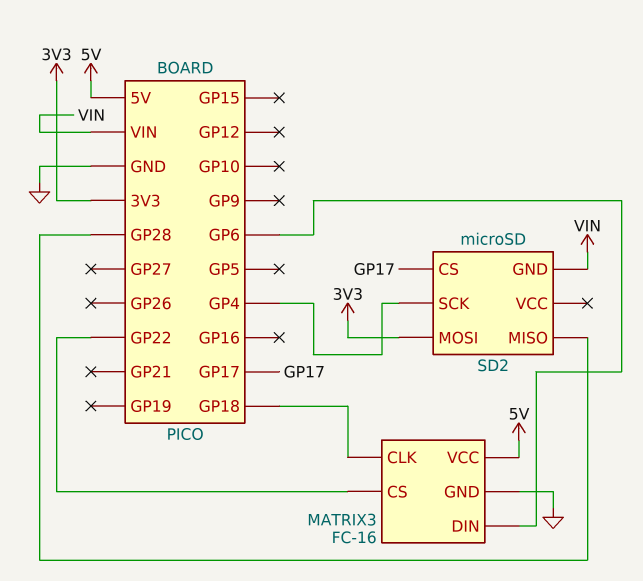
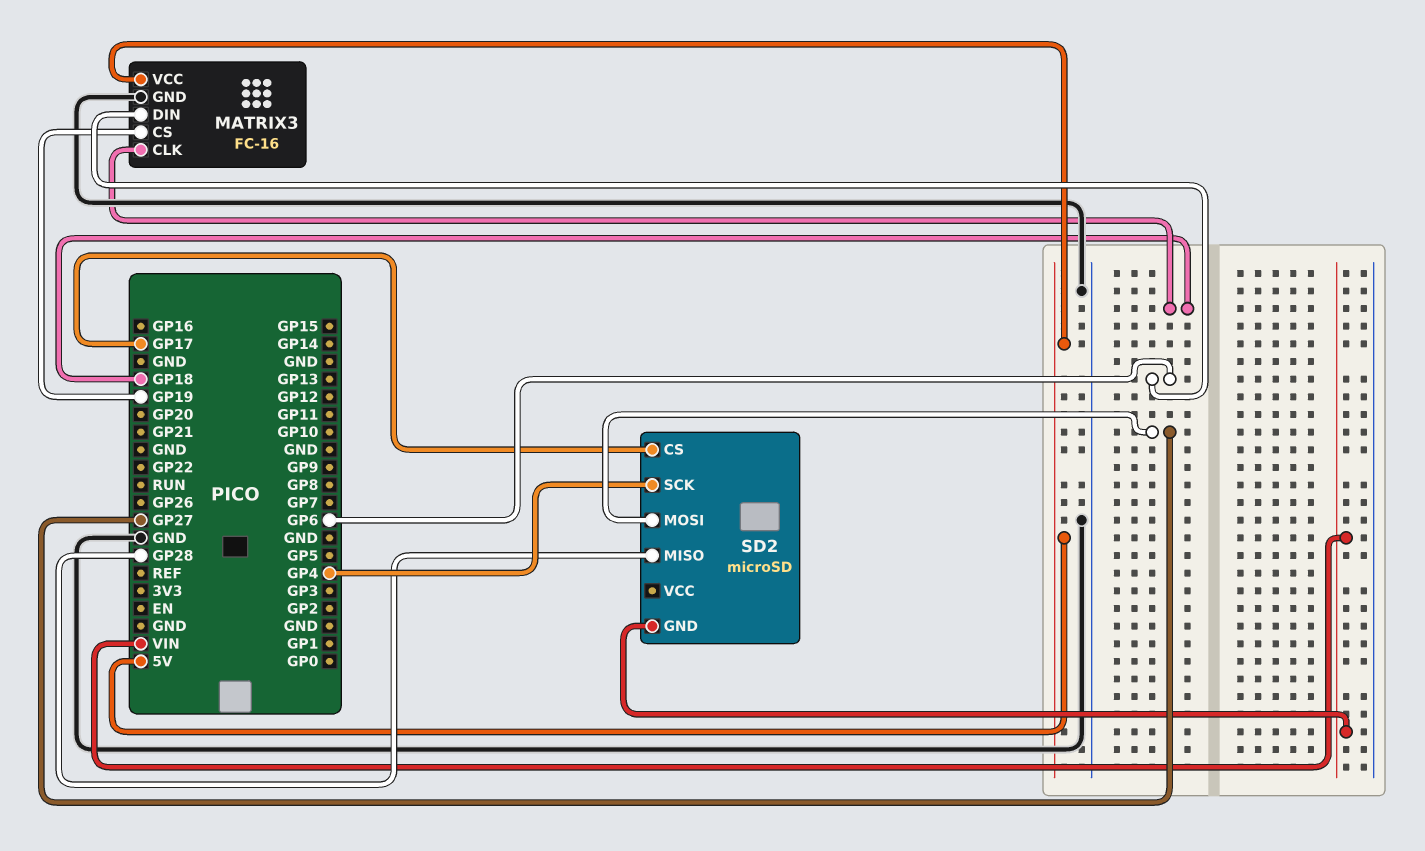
MATRIX3 pin CS: GP22 -> GP19
SD2 pin MOSI: 3V3 -> GP27

